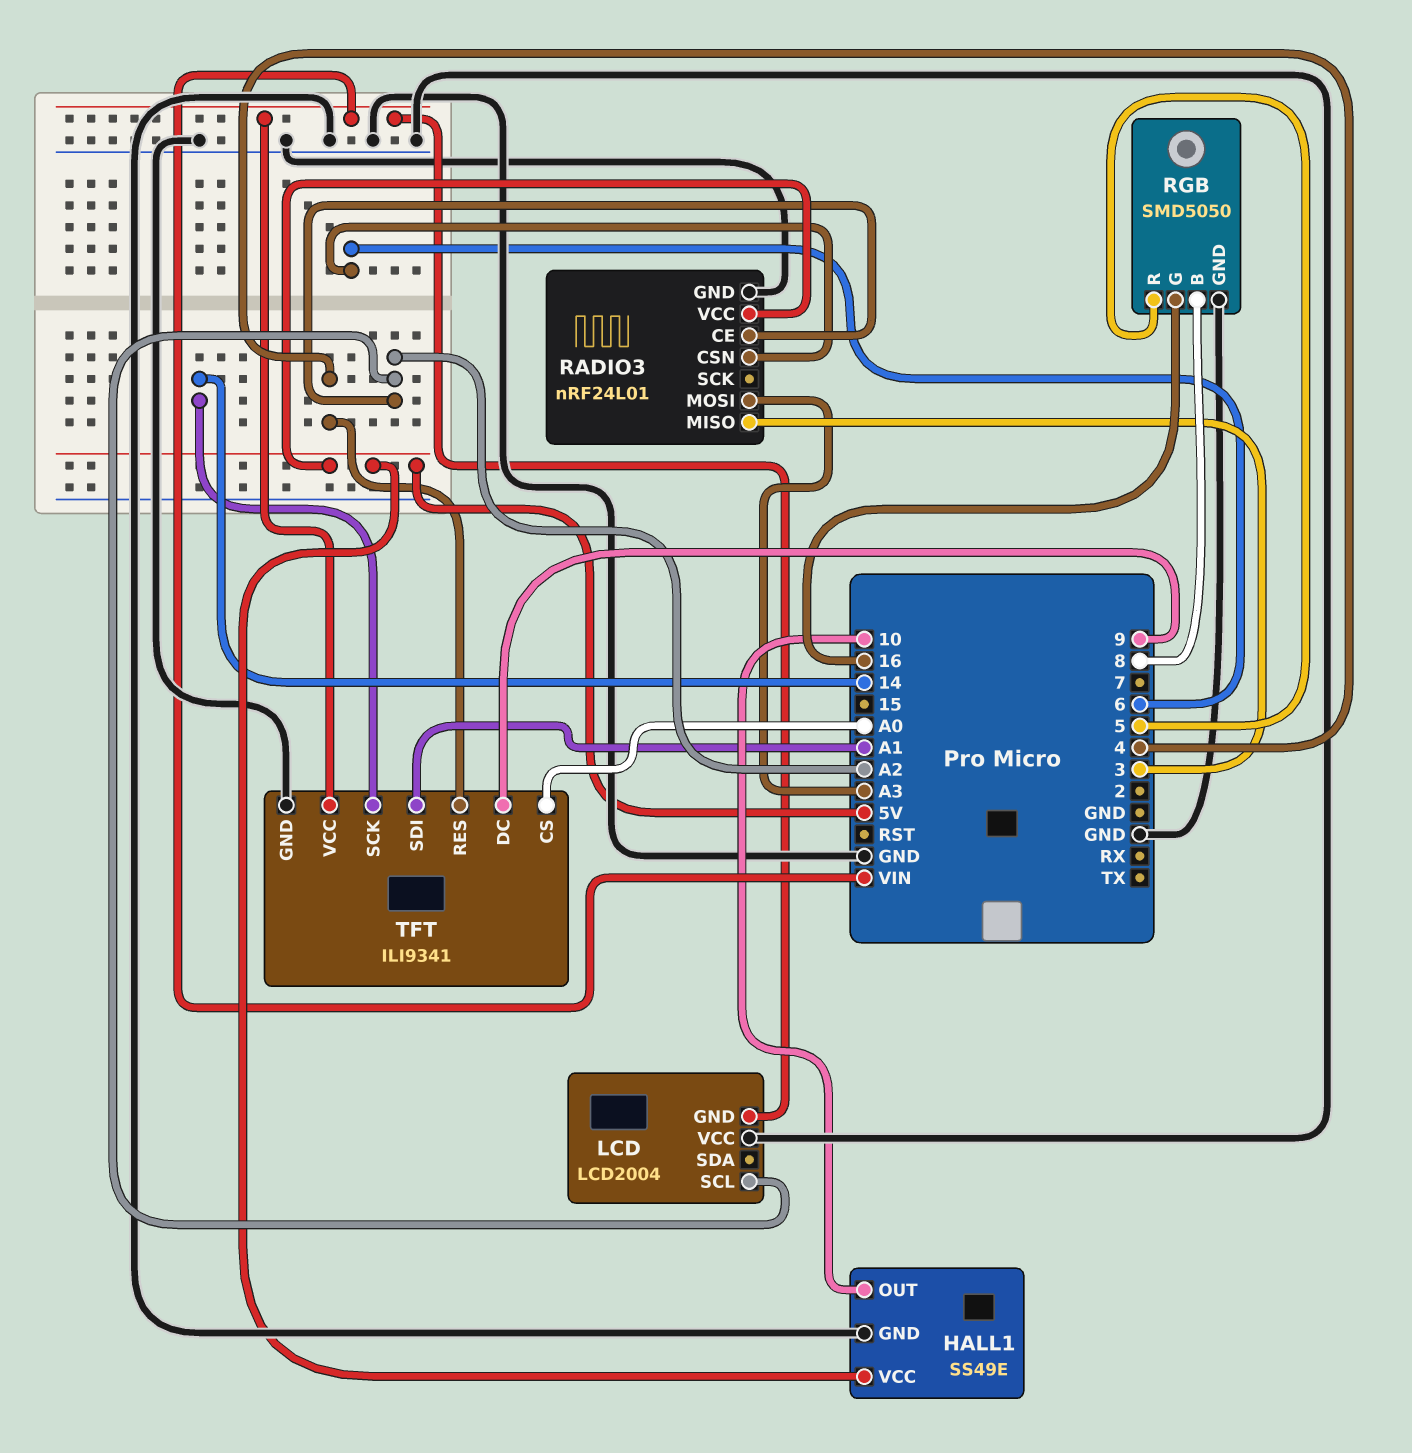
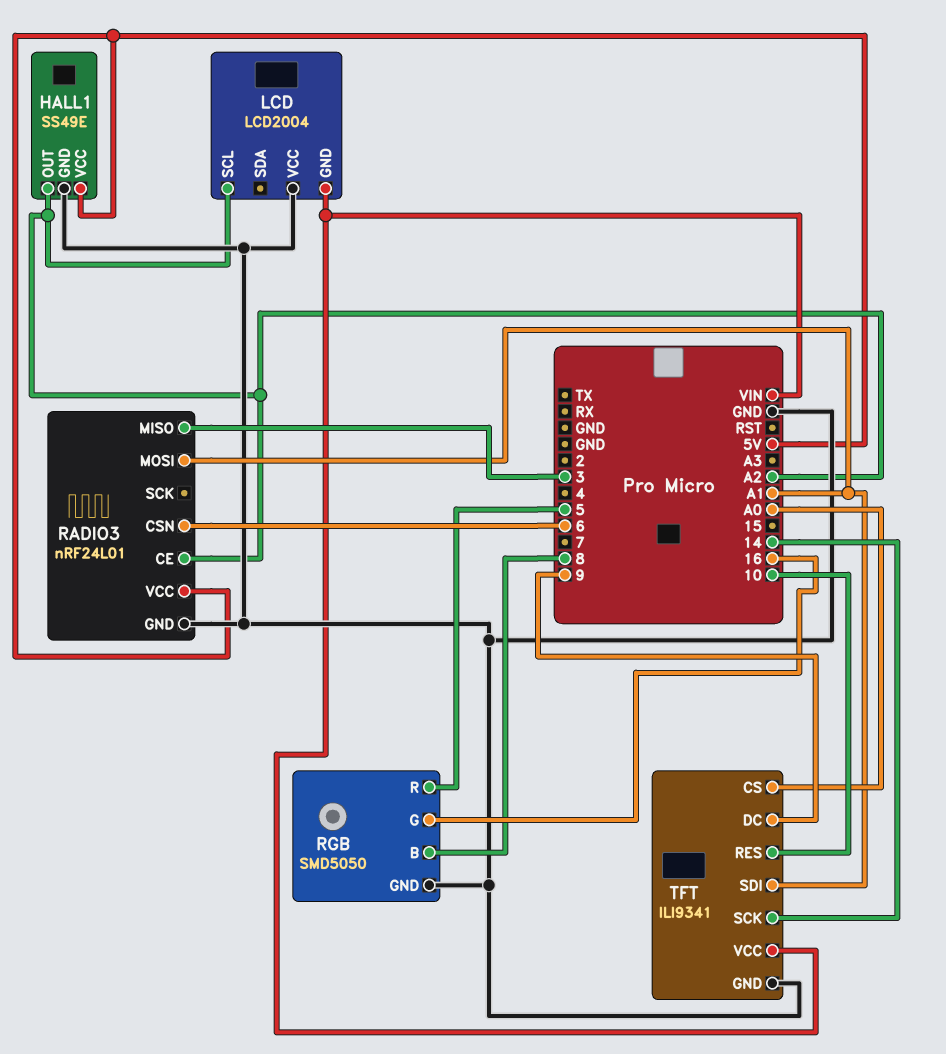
HALL1 pin OUT: 10 -> A2
RADIO3 pin MOSI: A3 -> A1
TFT pin RES: 4 -> 10

